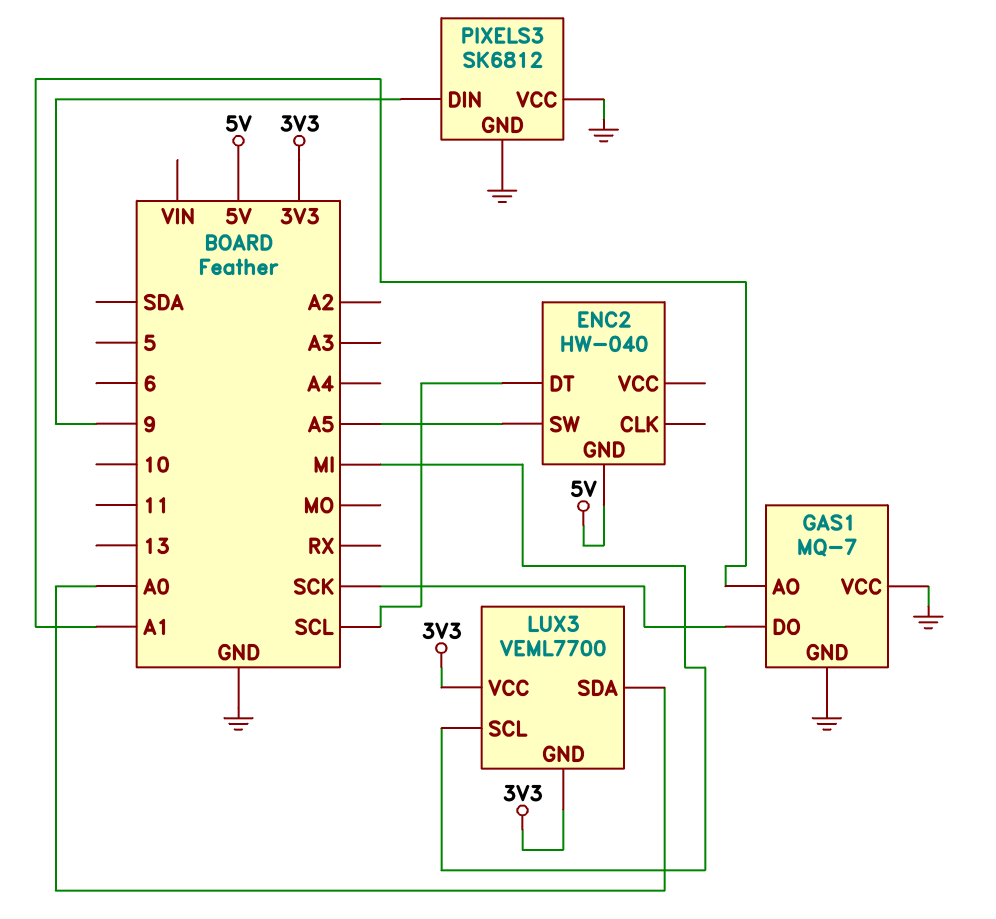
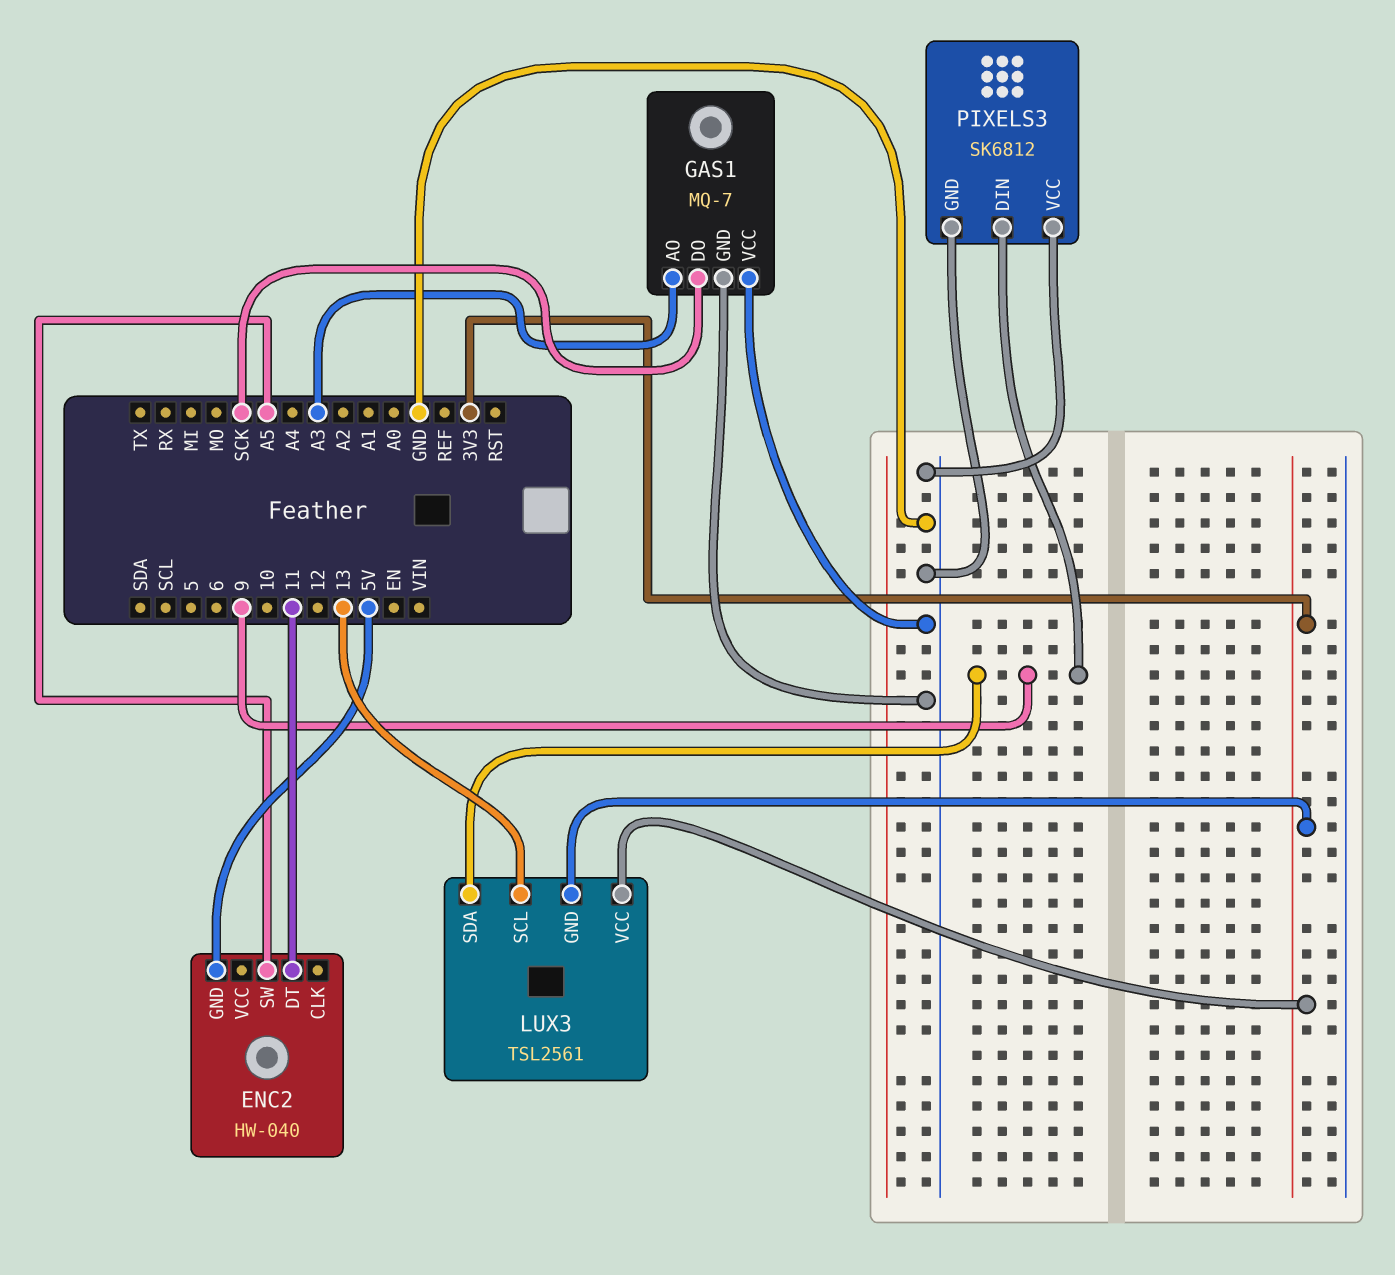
ENC2 pin DT: SCL -> 11
GAS1 pin AO: A1 -> A3
LUX3: VEML7700 -> TSL2561
LUX3 pin SCL: MI -> 13
LUX3 pin SDA: A0 -> 9

